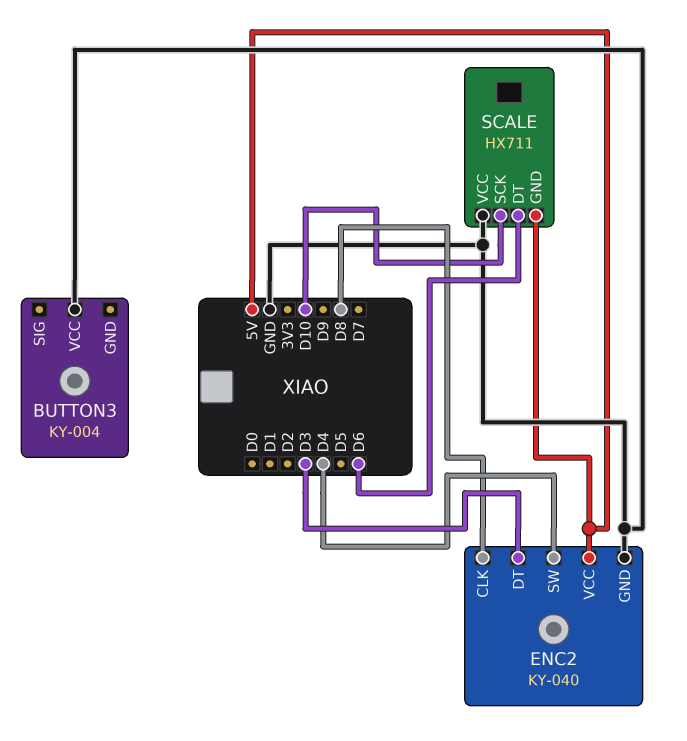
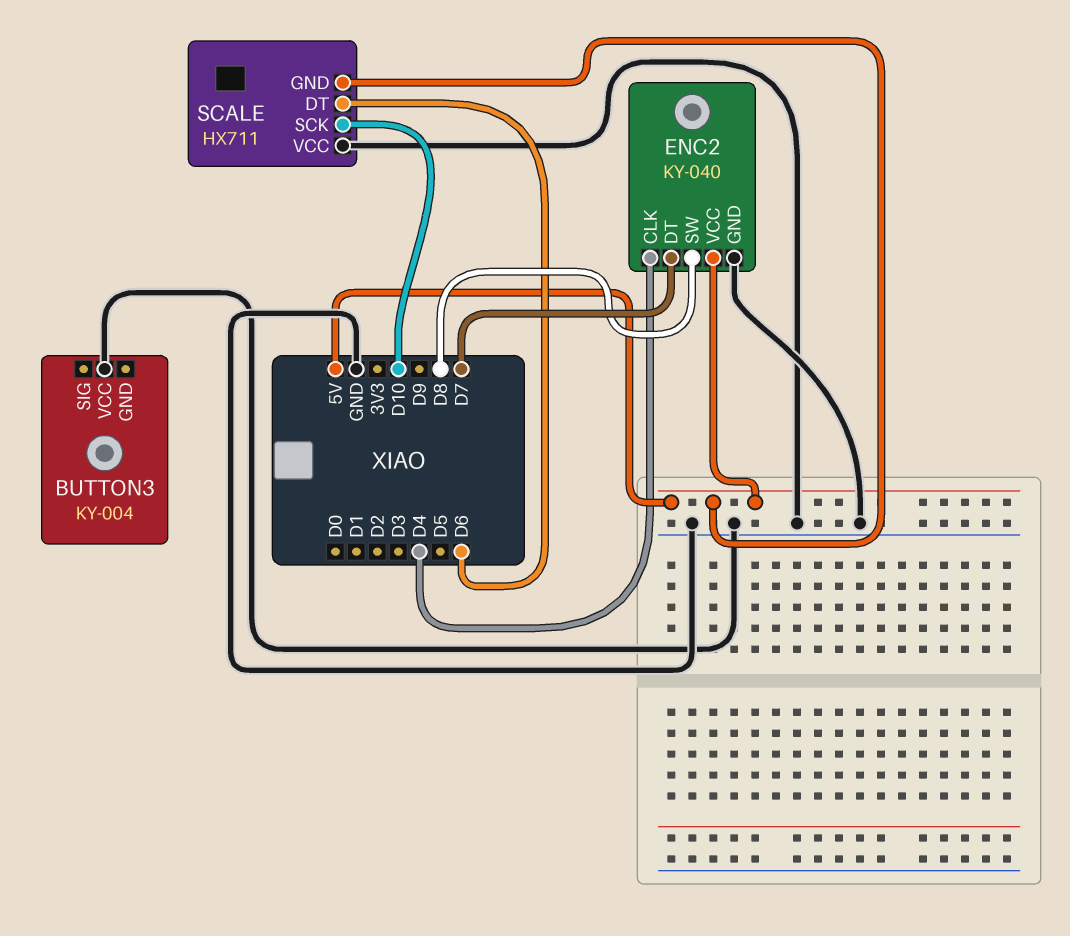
ENC2 pin CLK: D8 -> D4
ENC2 pin DT: D3 -> D7
ENC2 pin SW: D4 -> D8

